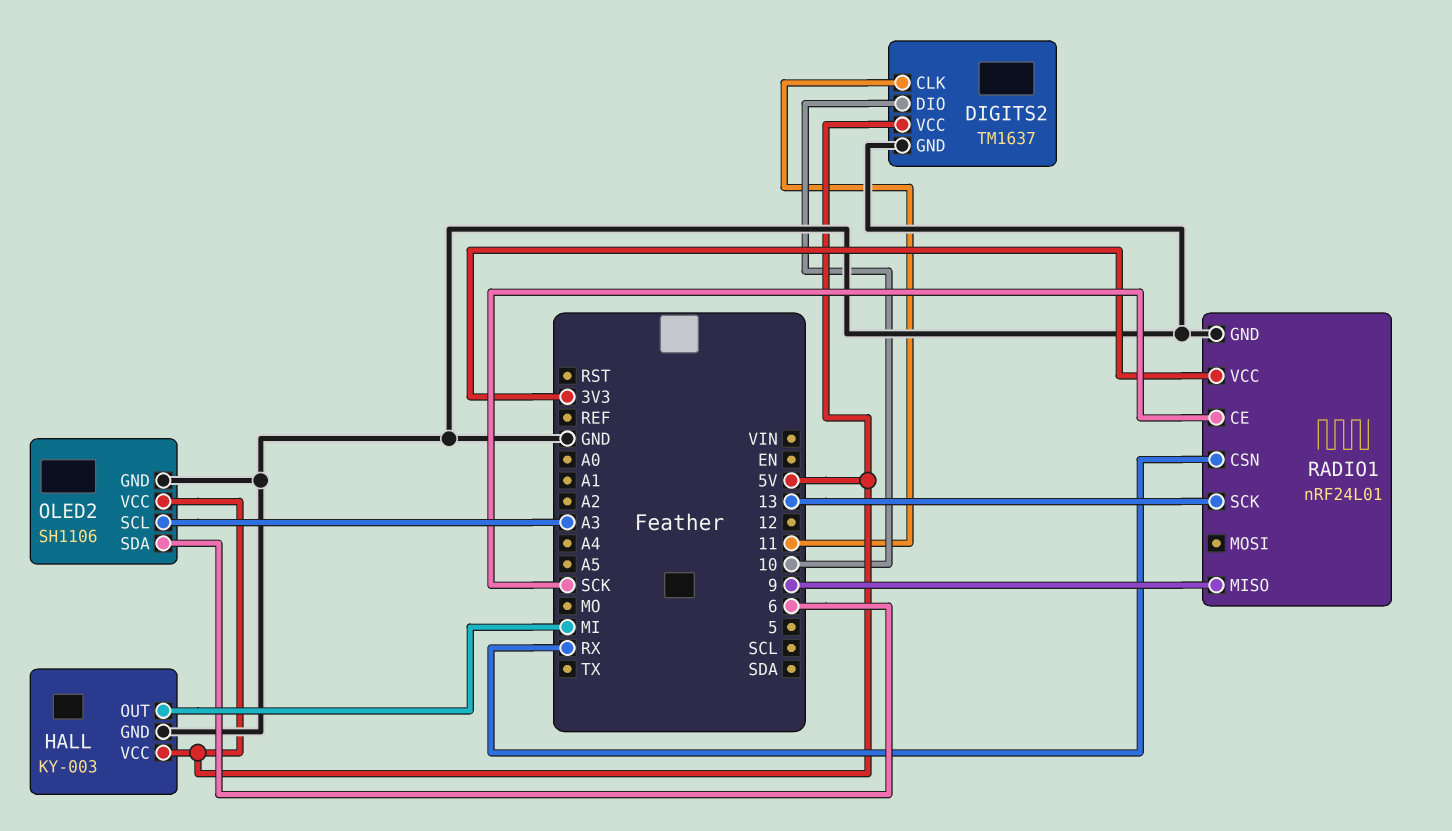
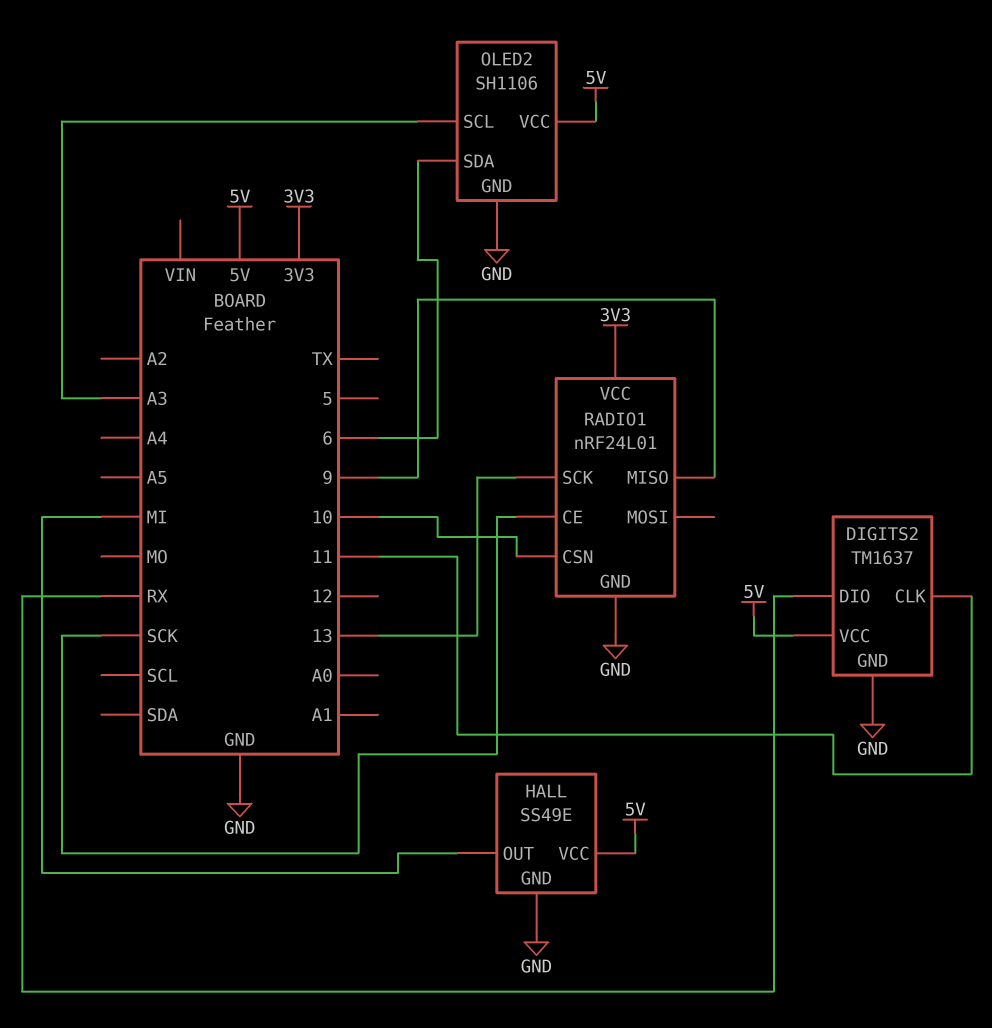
DIGITS2 pin DIO: 10 -> RX
HALL: KY-003 -> SS49E
RADIO1 pin CSN: RX -> 10

